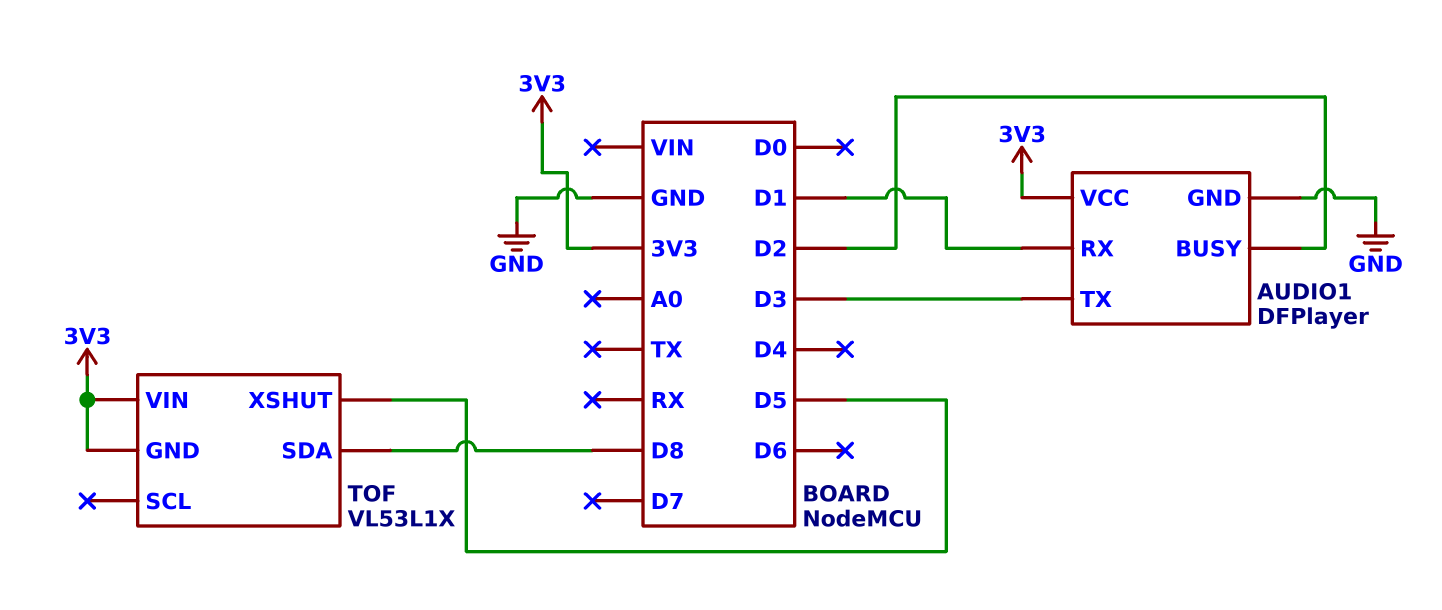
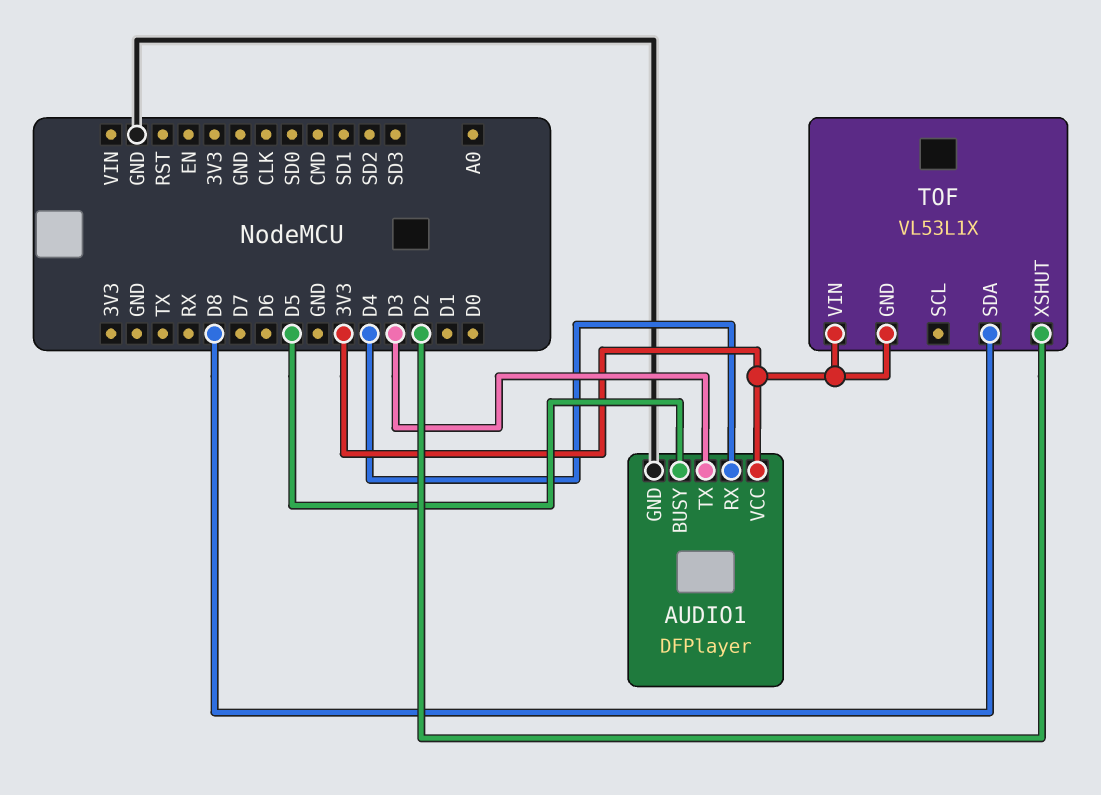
AUDIO1 pin BUSY: D2 -> D5
AUDIO1 pin RX: D1 -> D4
TOF pin XSHUT: D5 -> D2

